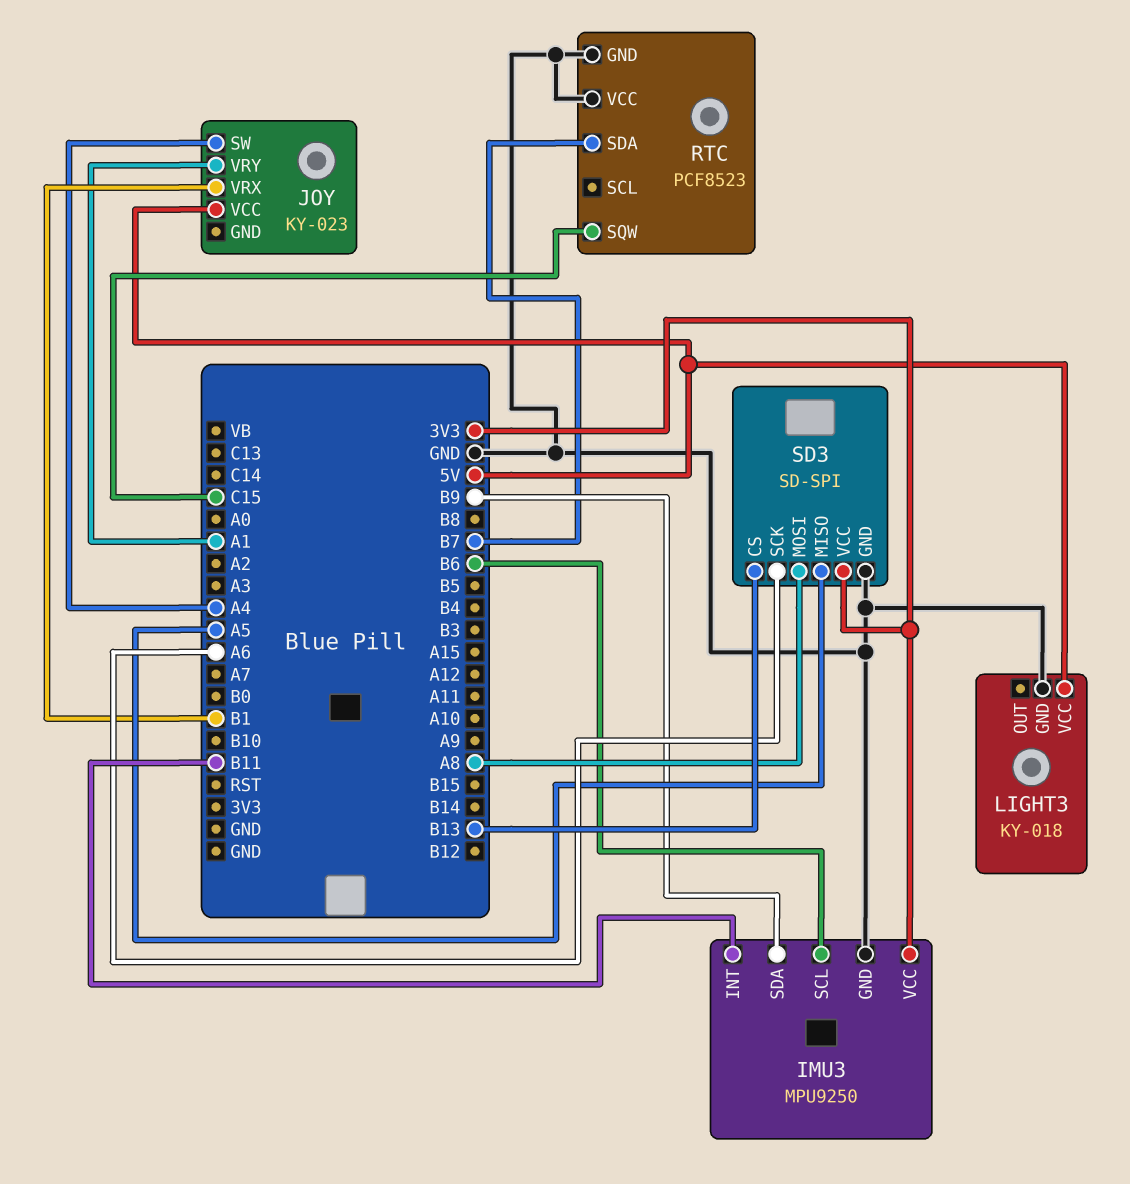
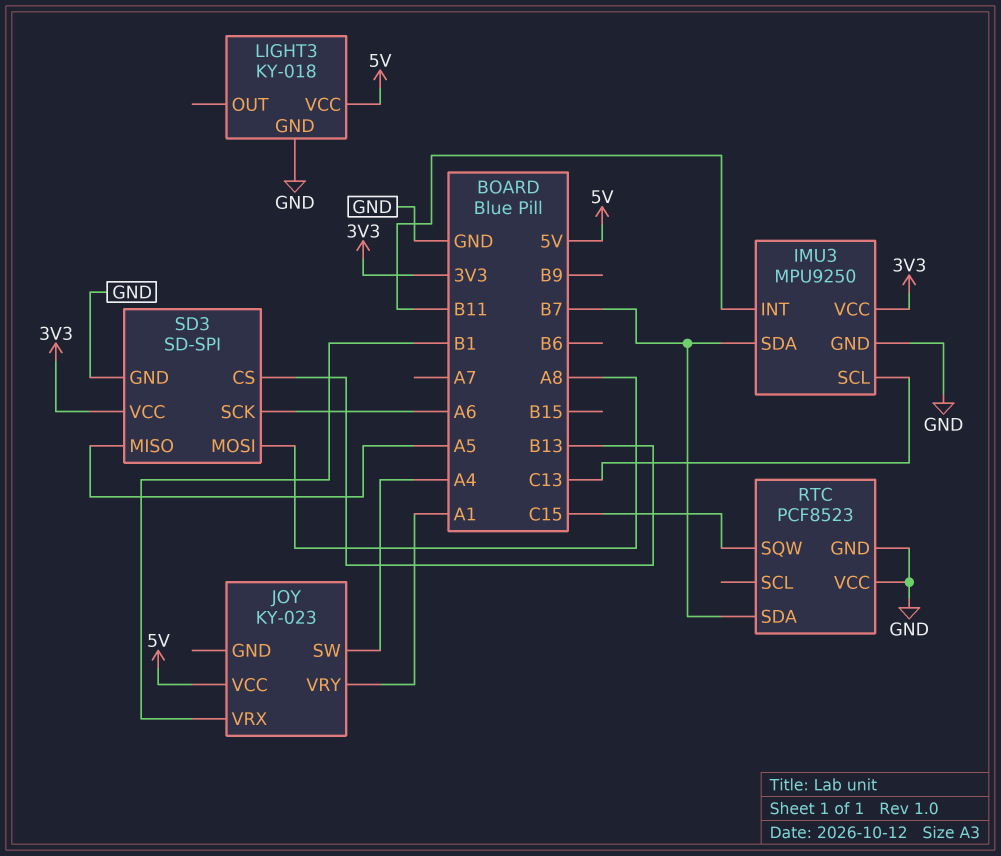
IMU3 pin SCL: B6 -> C13
IMU3 pin SDA: B9 -> B7

